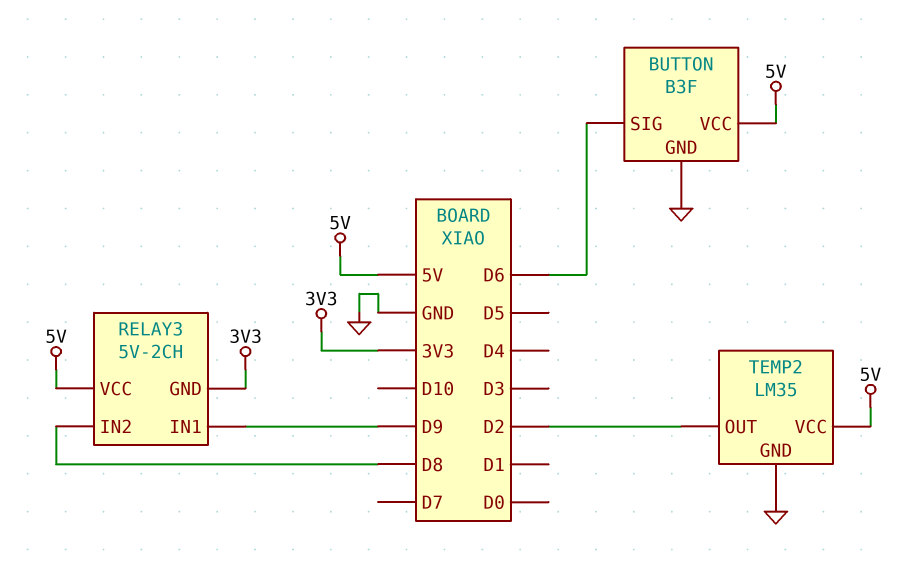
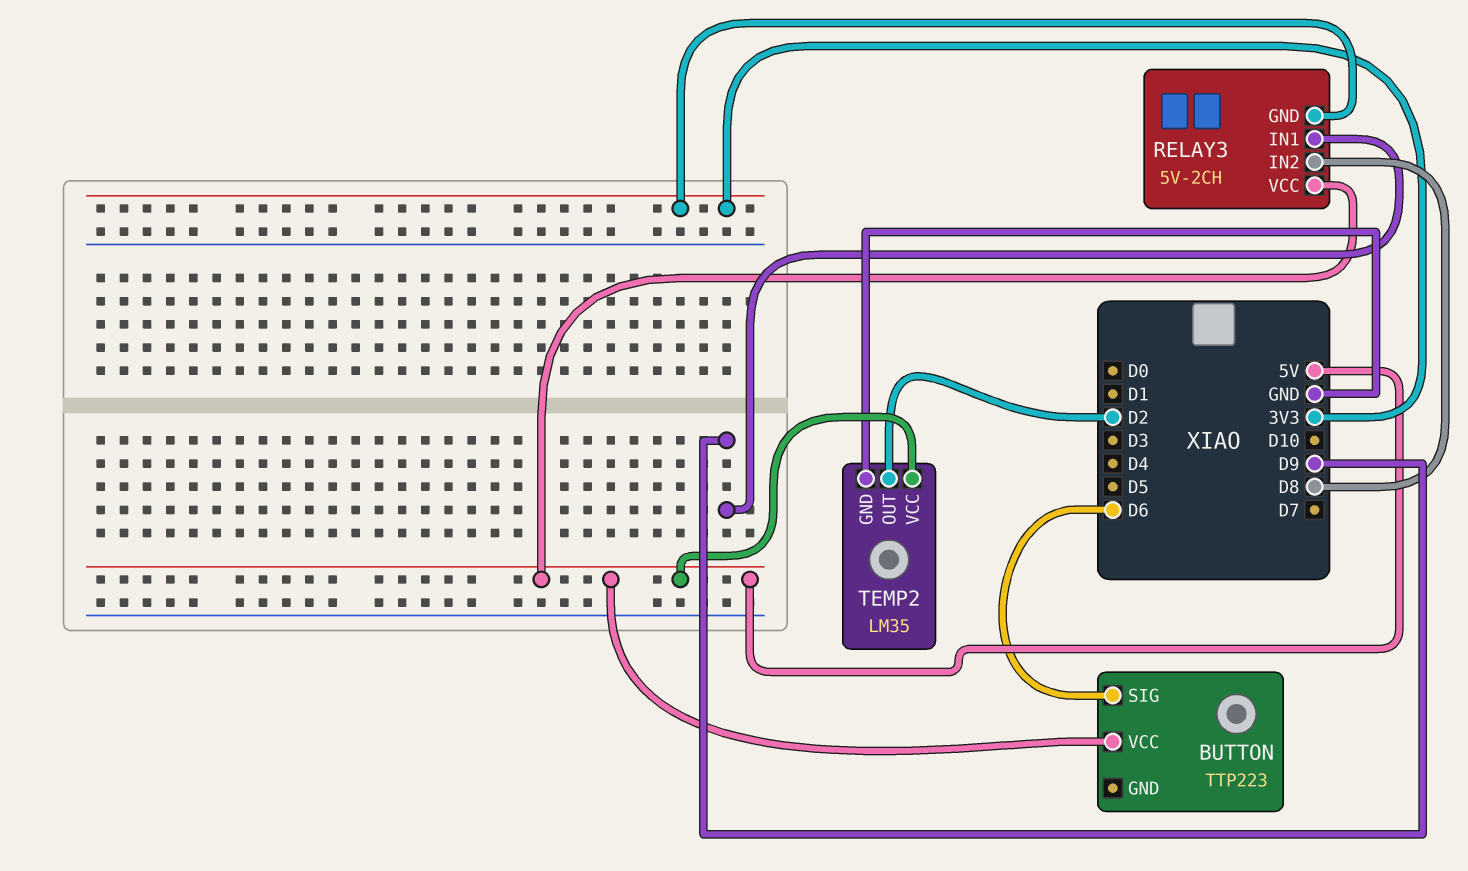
BUTTON: B3F -> TTP223
BUTTON pin GND: GND -> none

